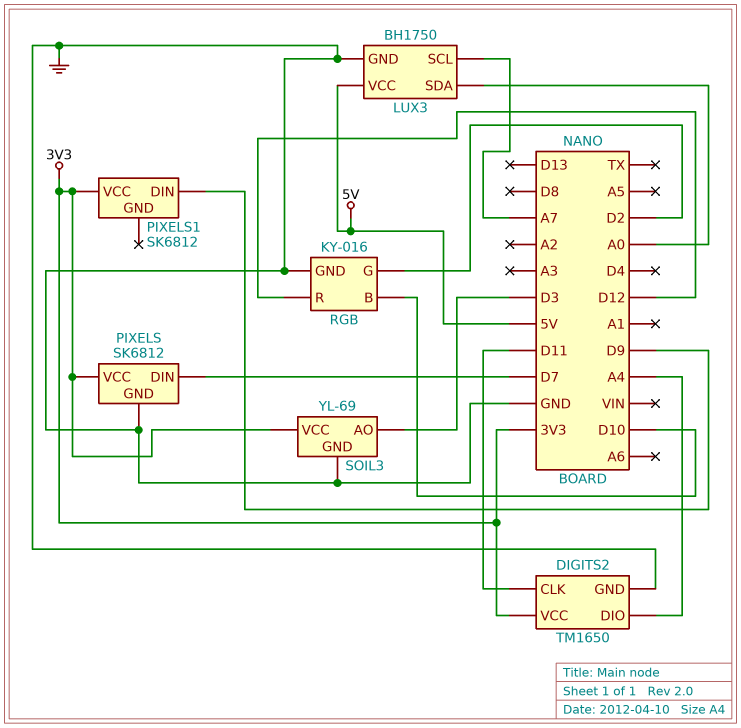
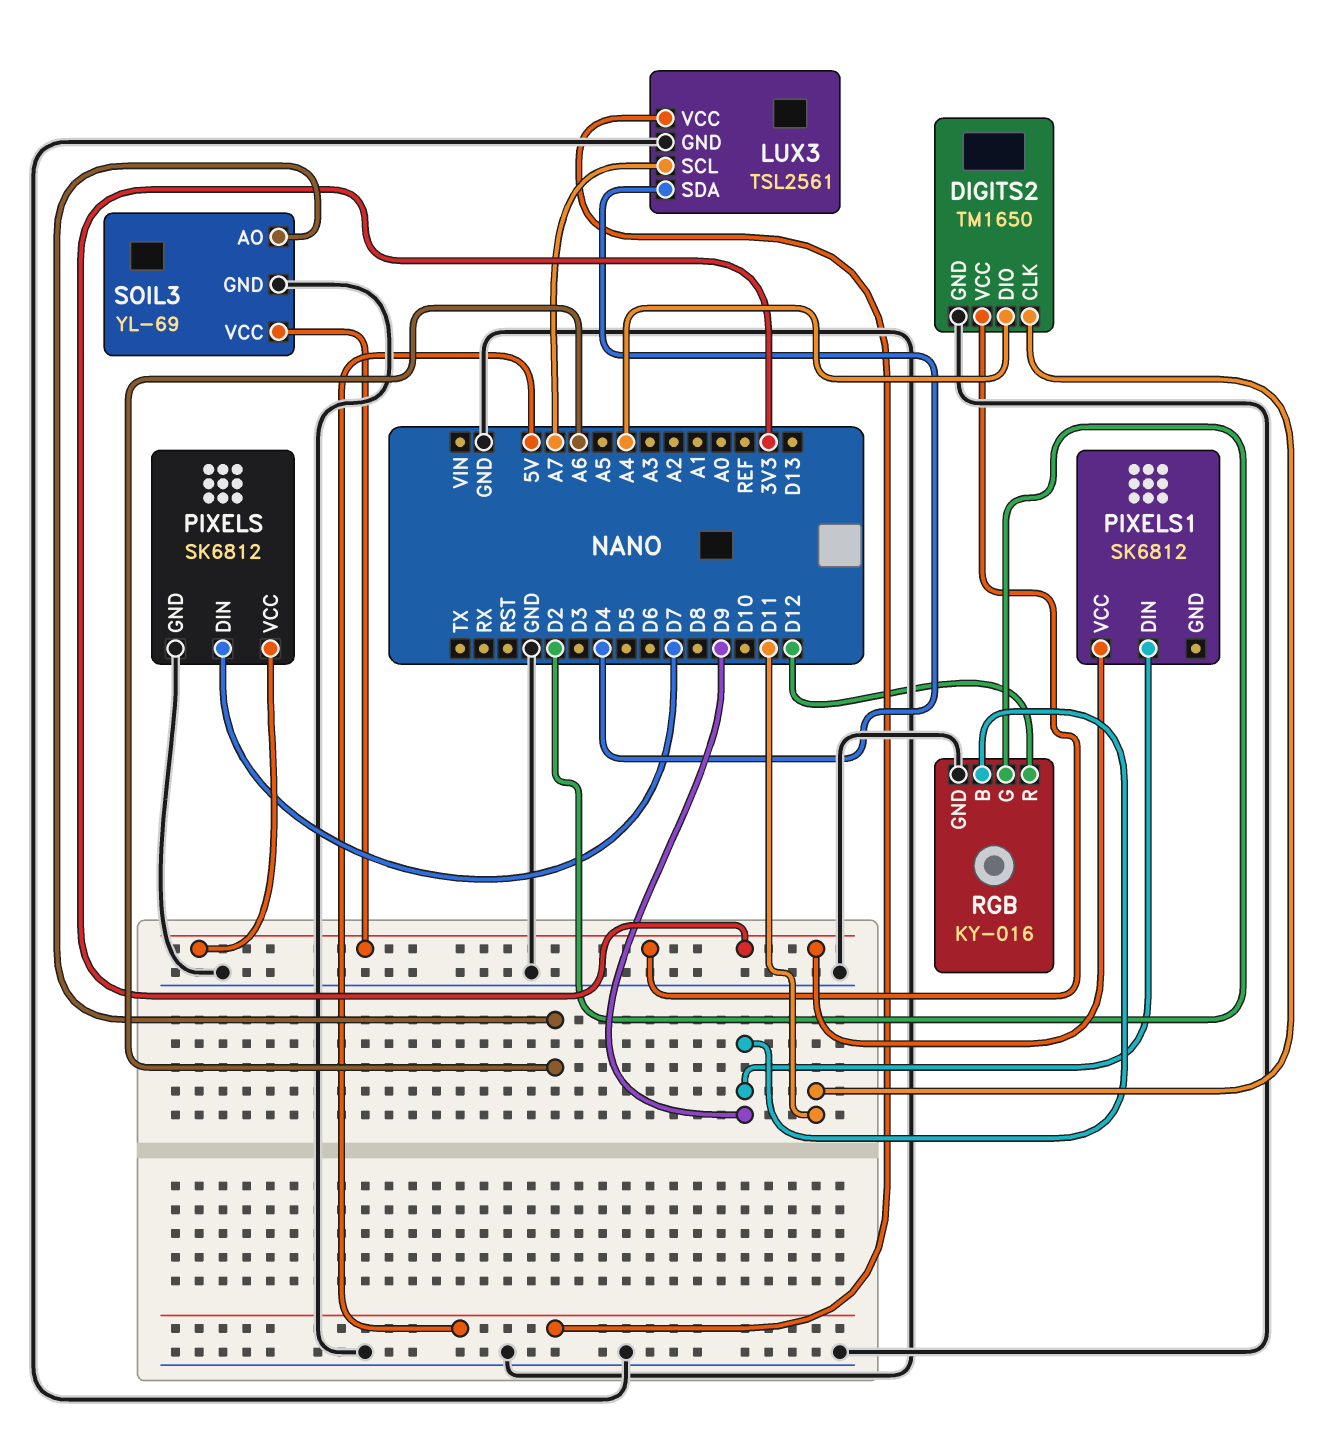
LUX3: BH1750 -> TSL2561
LUX3 pin SDA: A0 -> D4
RGB pin B: D10 -> D9
SOIL3 pin AO: D3 -> A6

